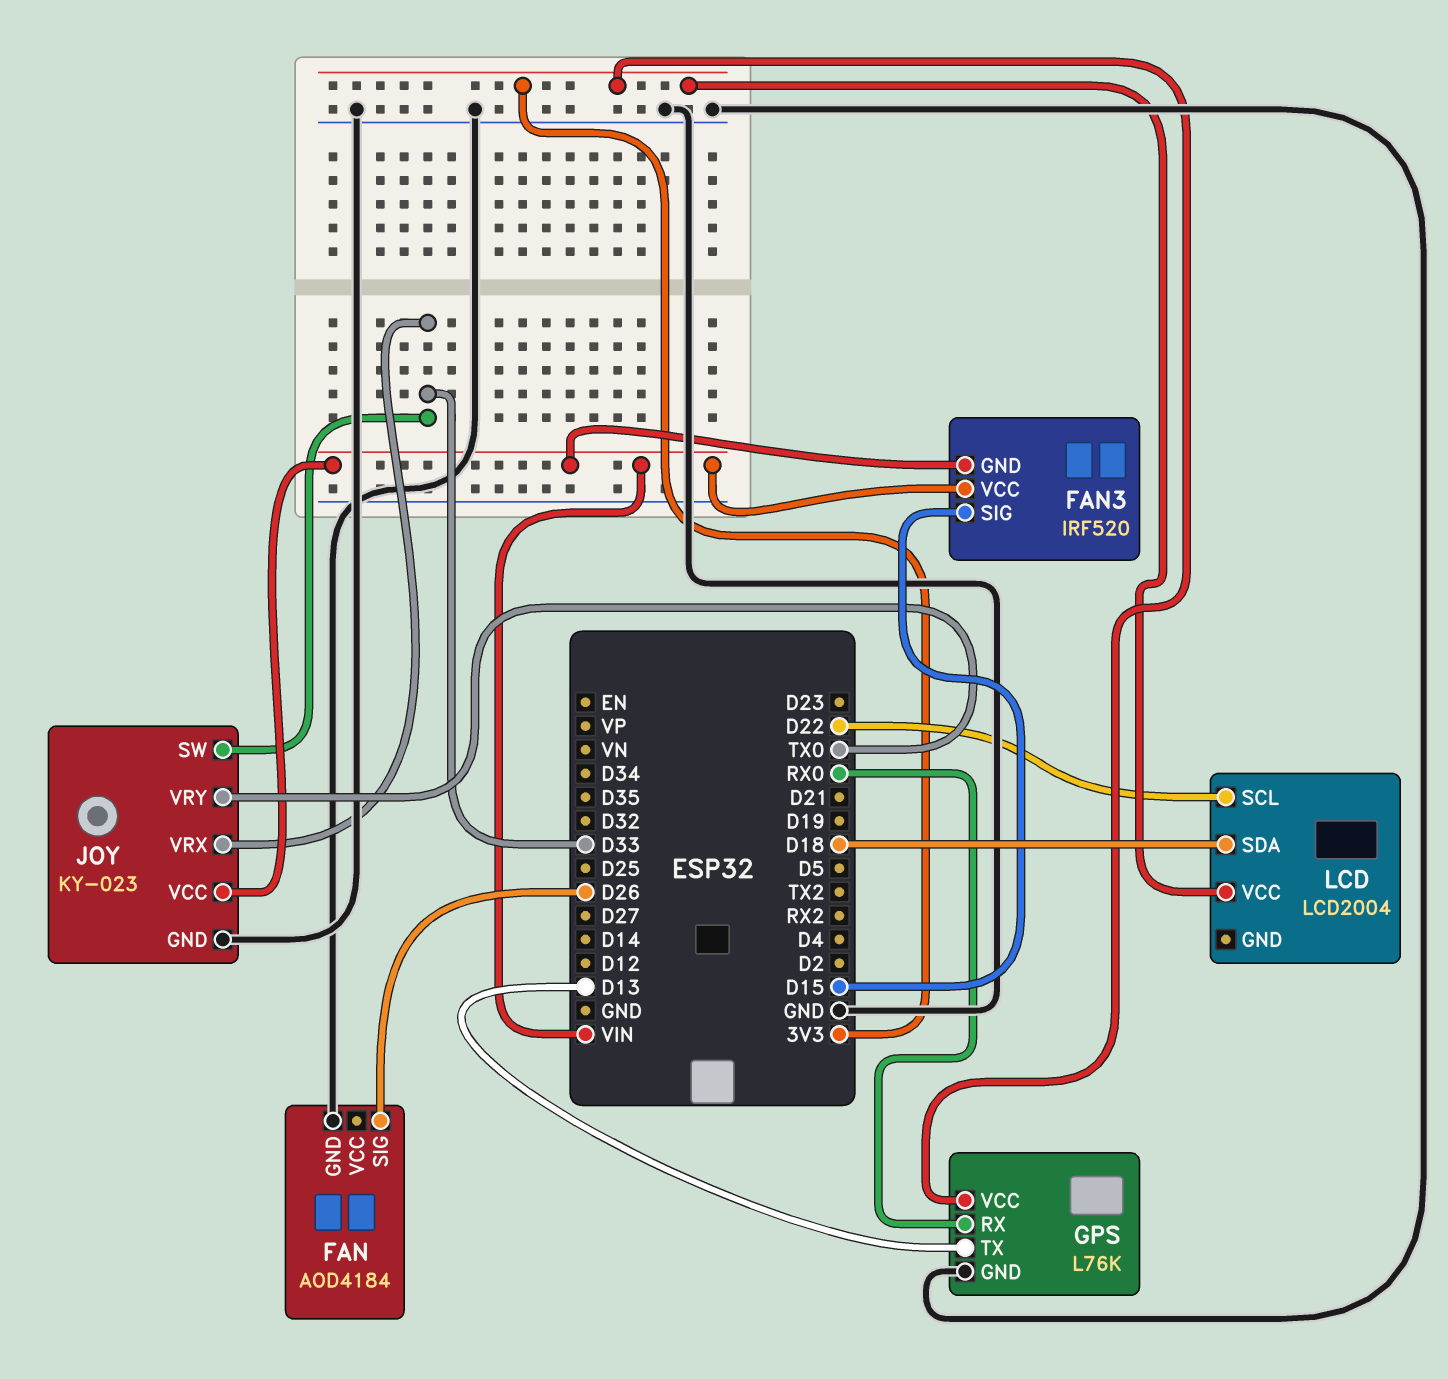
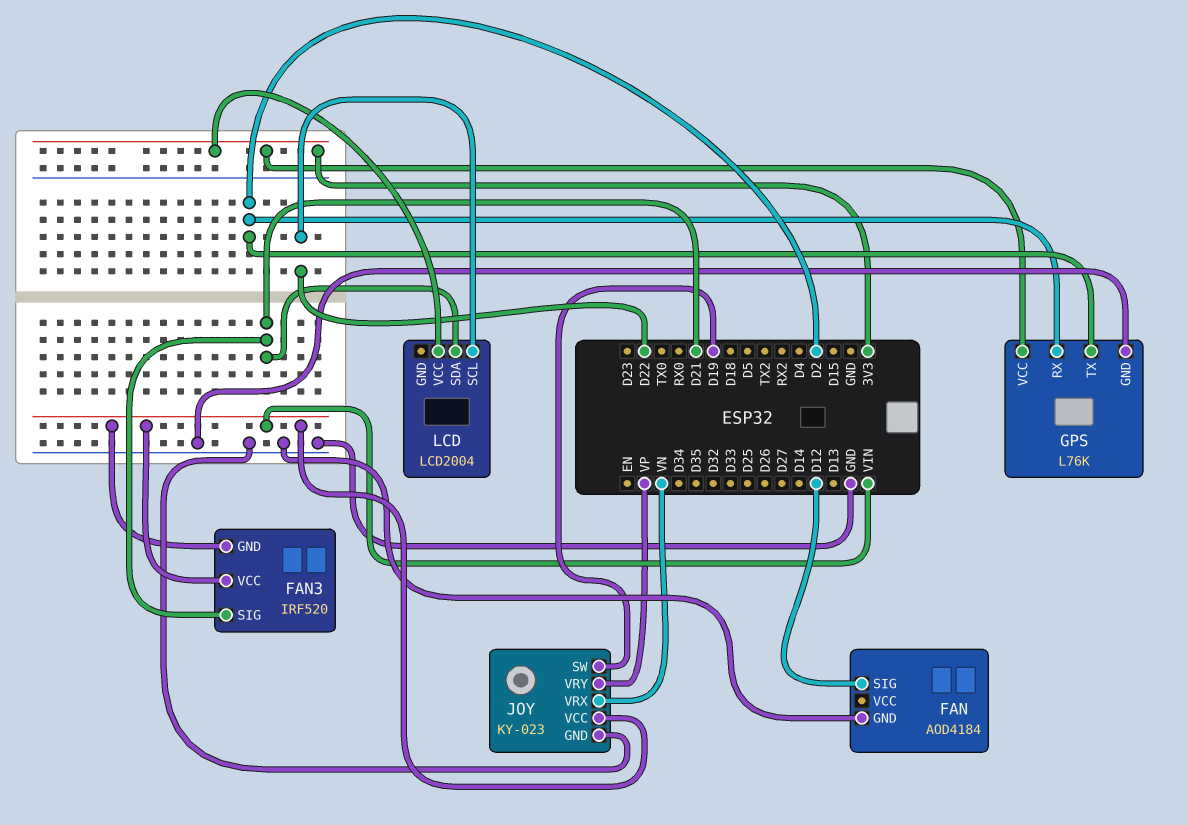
FAN pin SIG: D26 -> D12
FAN3 pin SIG: D15 -> D21
GPS pin RX: RX0 -> D2
GPS pin TX: D13 -> D2
JOY pin SW: D33 -> D19
JOY pin VRX: D33 -> VN
JOY pin VRY: TX0 -> VP
LCD pin SDA: D18 -> D21

